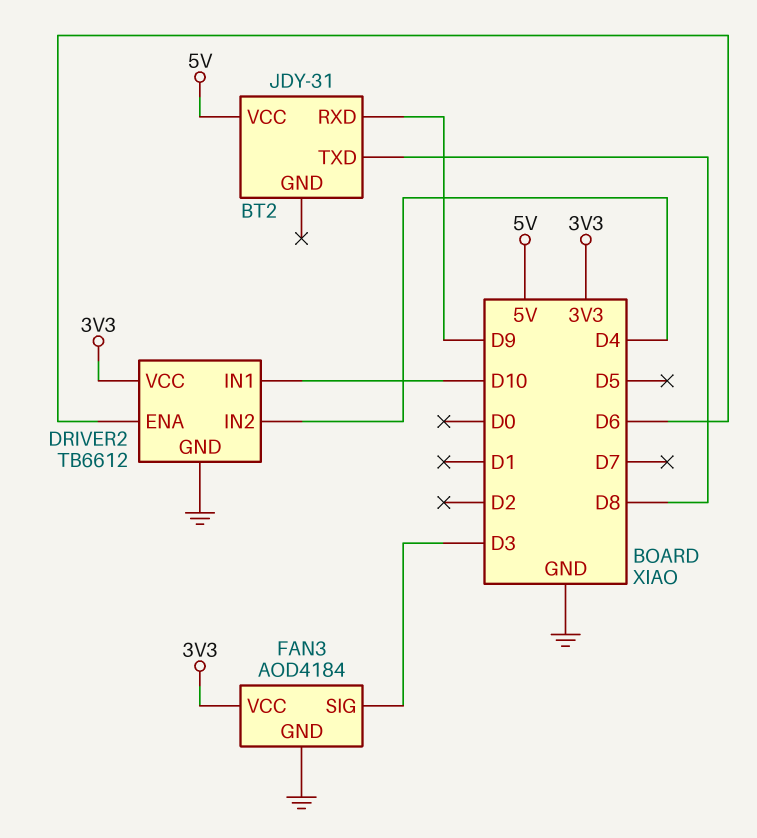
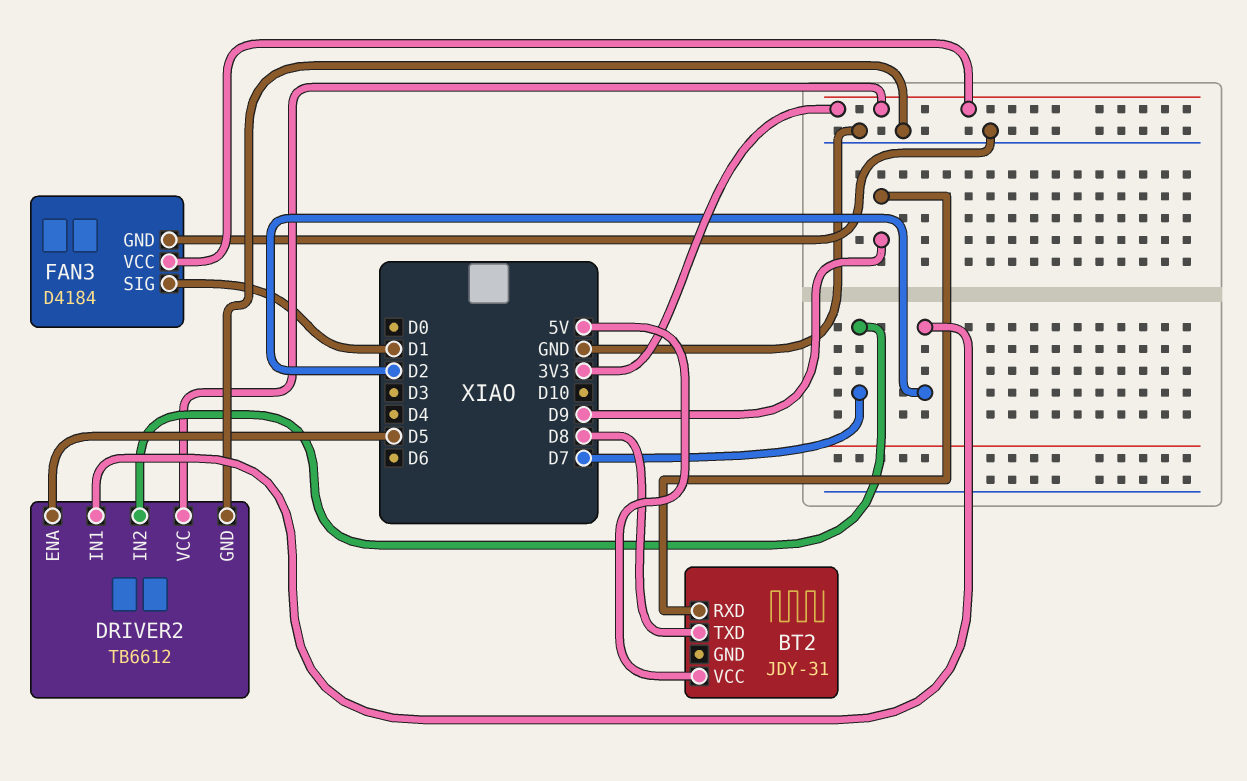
DRIVER2 pin ENA: D6 -> D5
DRIVER2 pin IN1: D10 -> D2
DRIVER2 pin IN2: D4 -> D7
FAN3: AOD4184 -> D4184
FAN3 pin SIG: D3 -> D1

